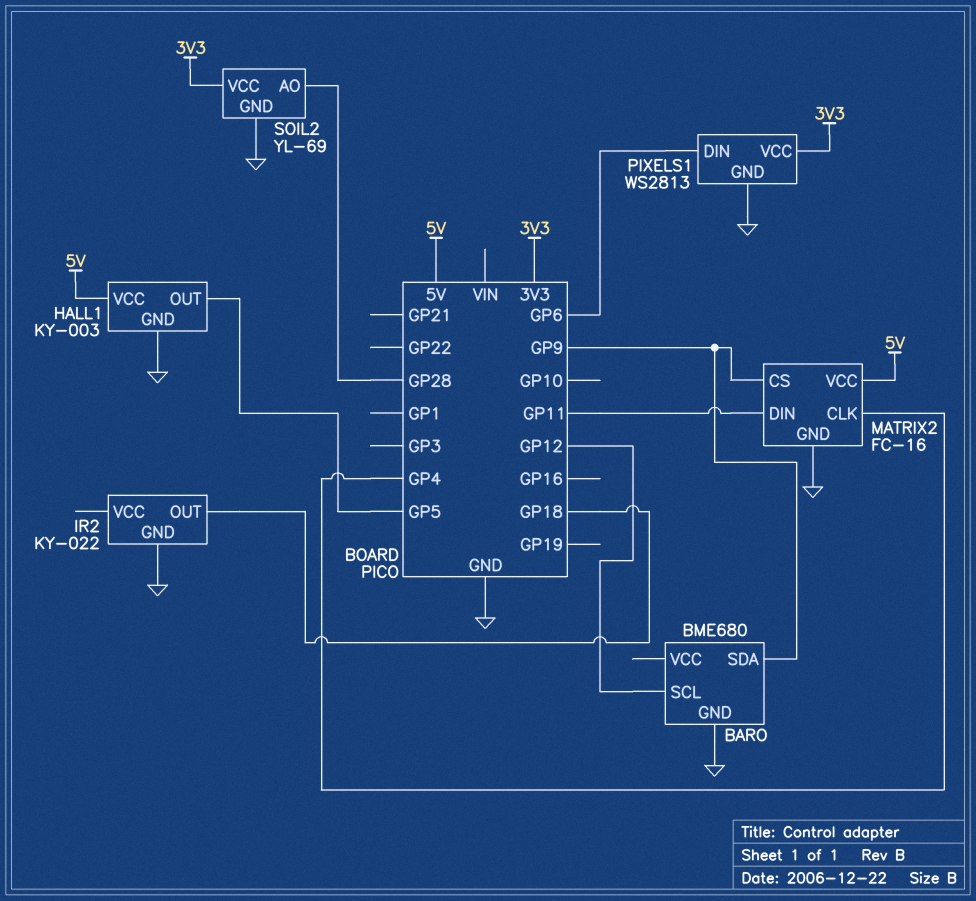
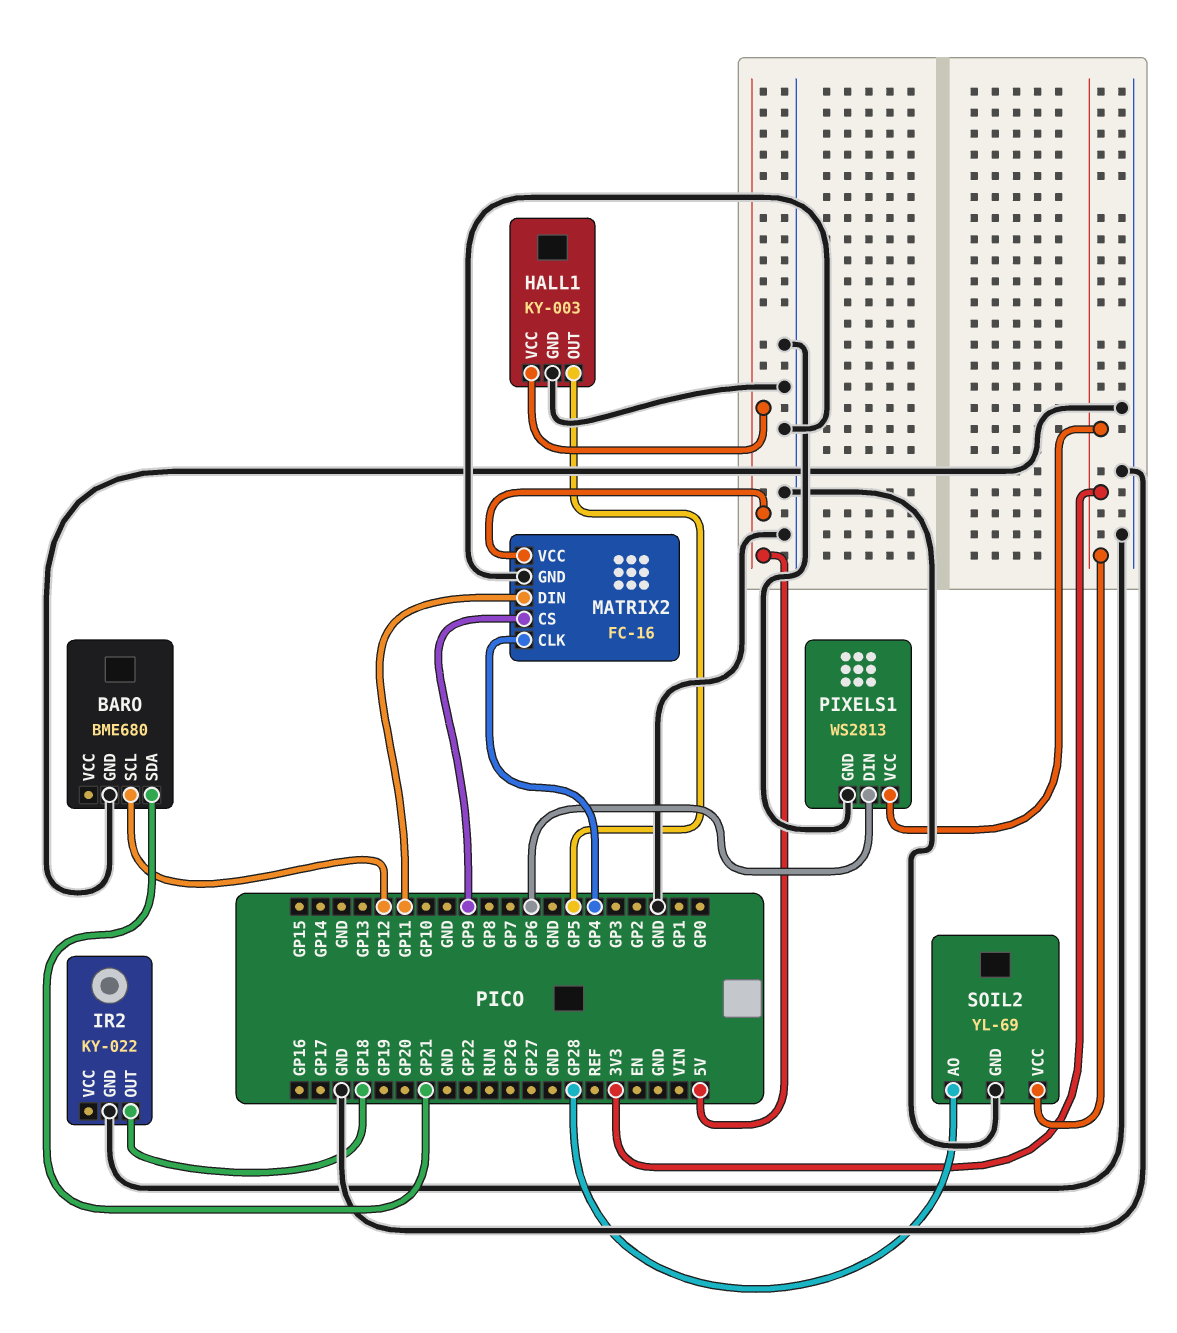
BARO pin SDA: GP9 -> GP21

